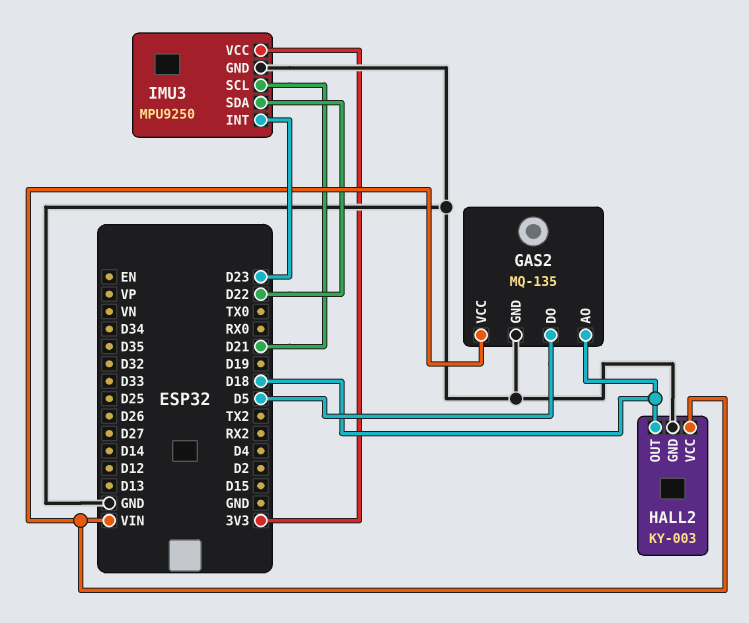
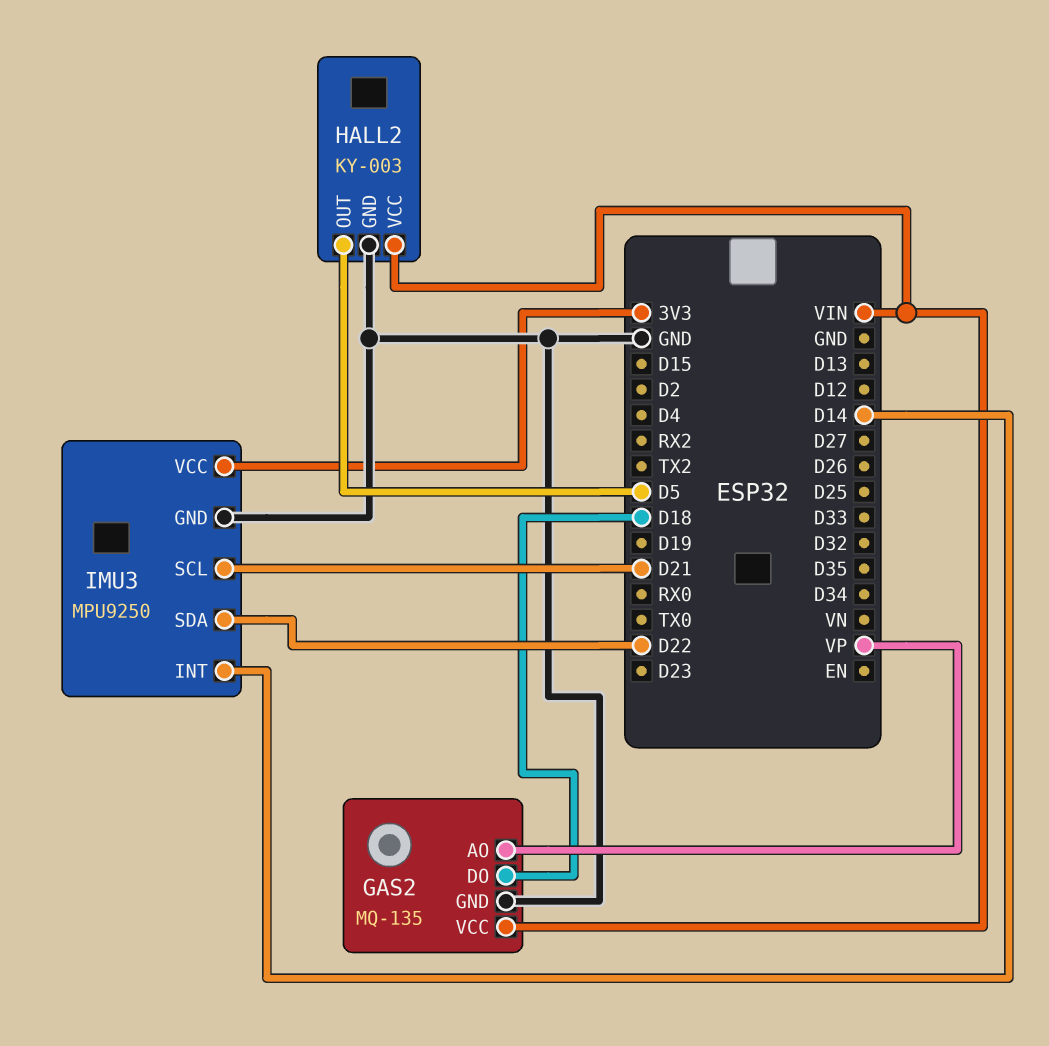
GAS2 pin AO: D18 -> VP
GAS2 pin DO: D5 -> D18
HALL2 pin OUT: D18 -> D5
IMU3 pin INT: D23 -> D14

